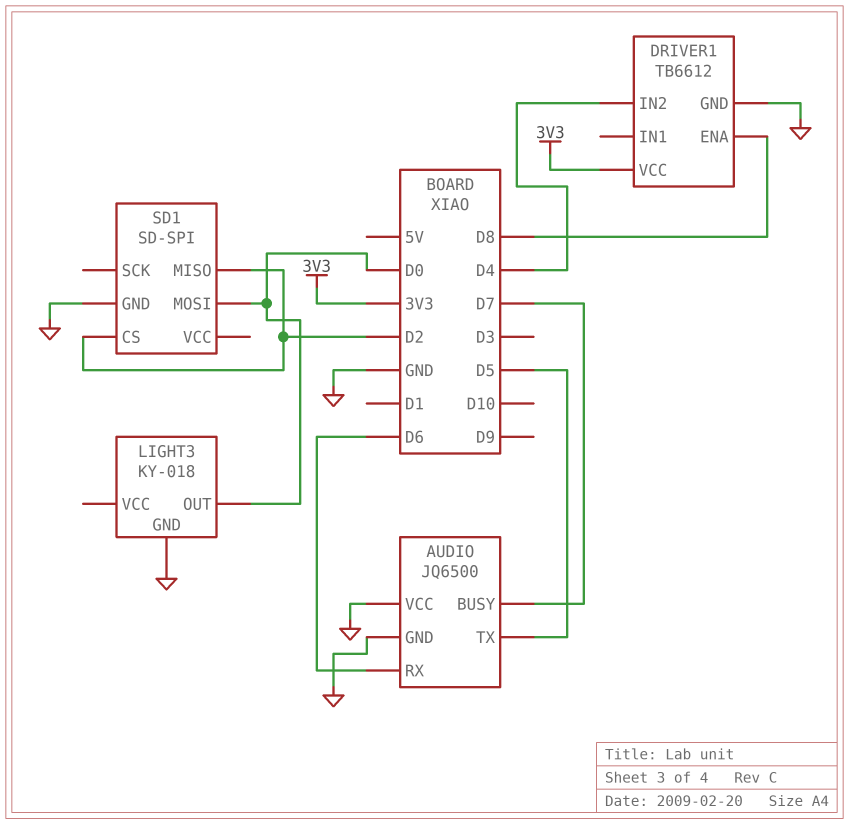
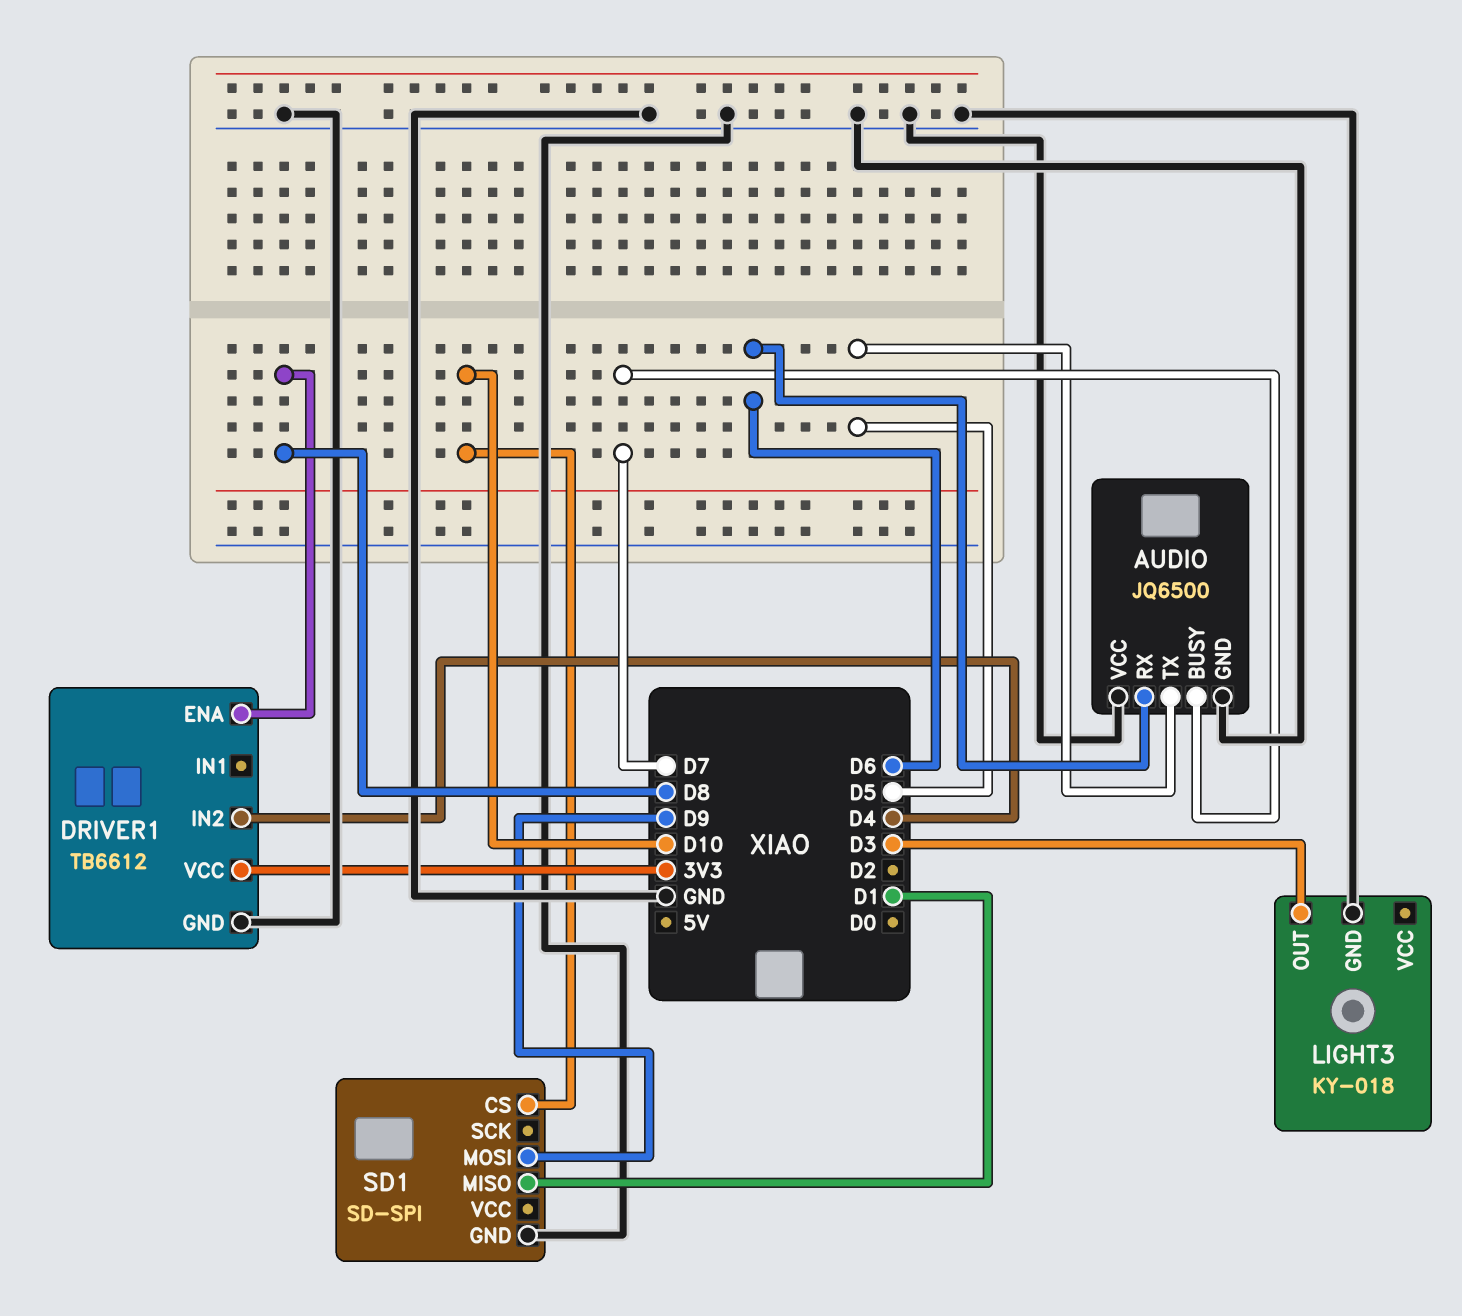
LIGHT3 pin OUT: D0 -> D3
SD1 pin CS: D2 -> D10
SD1 pin MISO: D2 -> D1
SD1 pin MOSI: D0 -> D9

